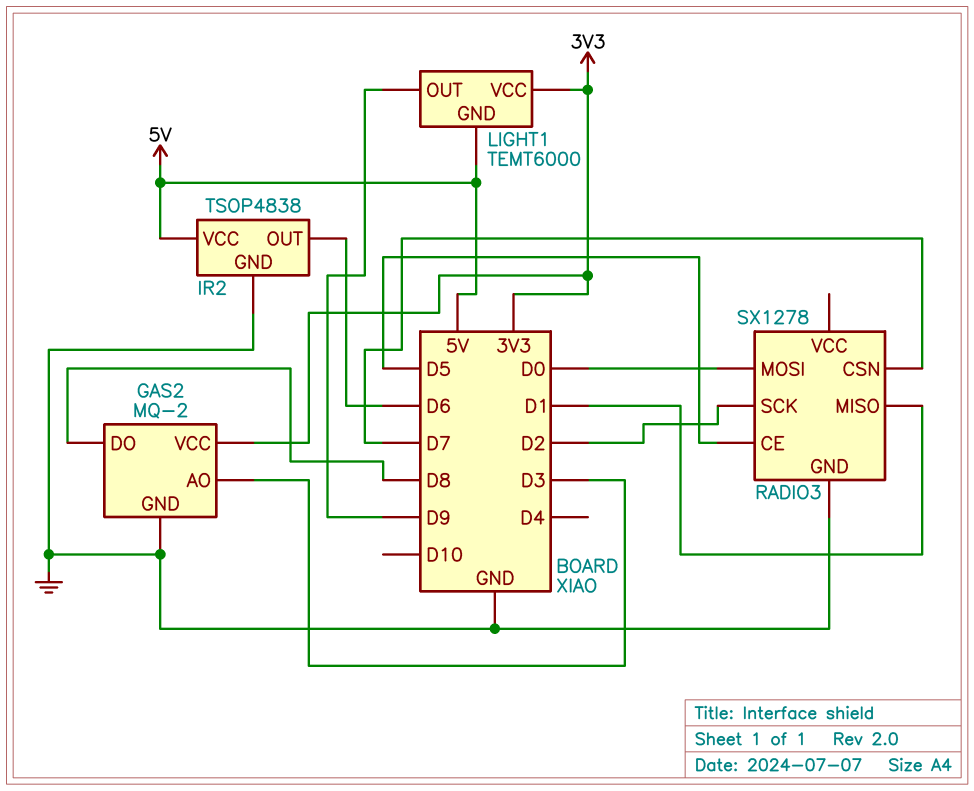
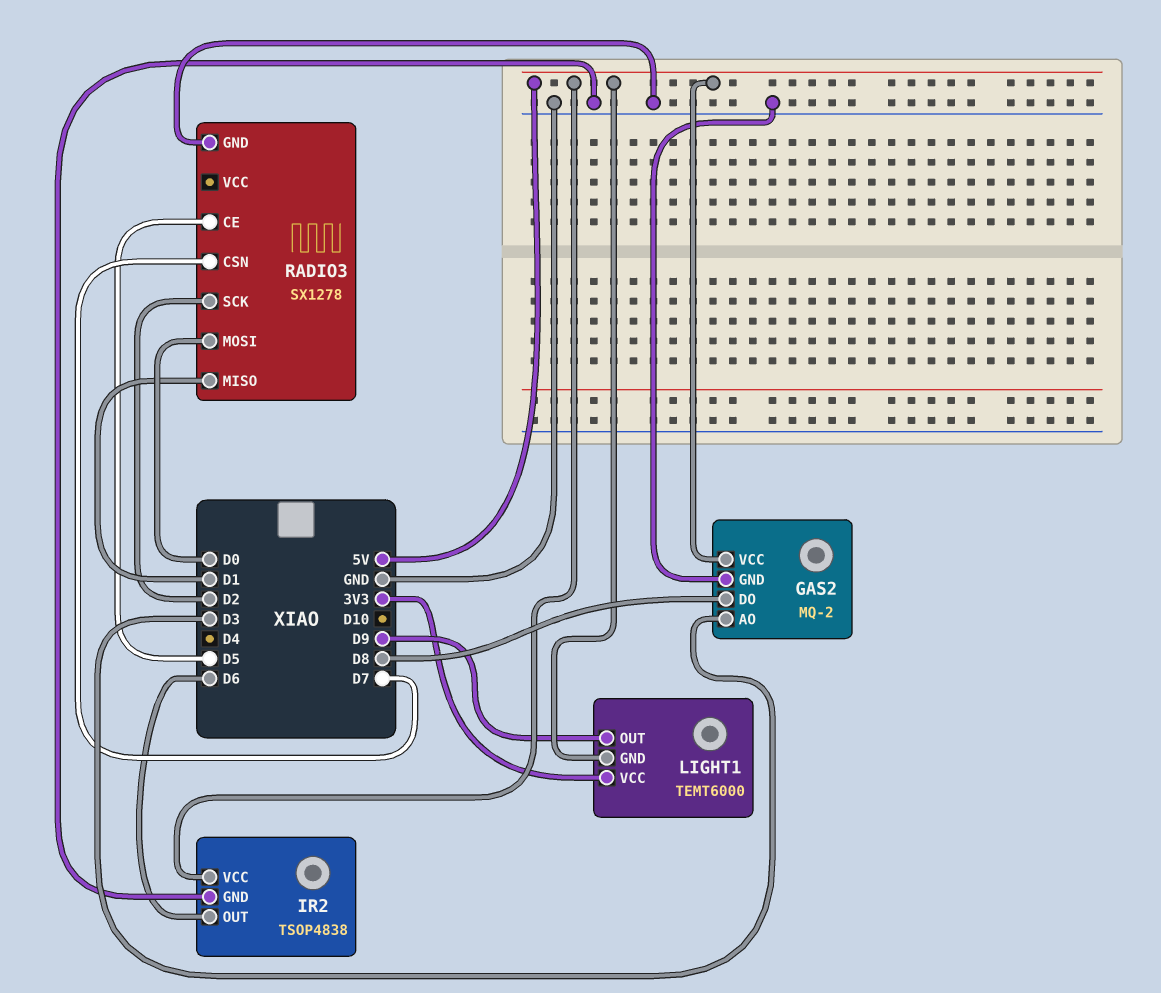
GAS2 pin VCC: 3V3 -> 5V

